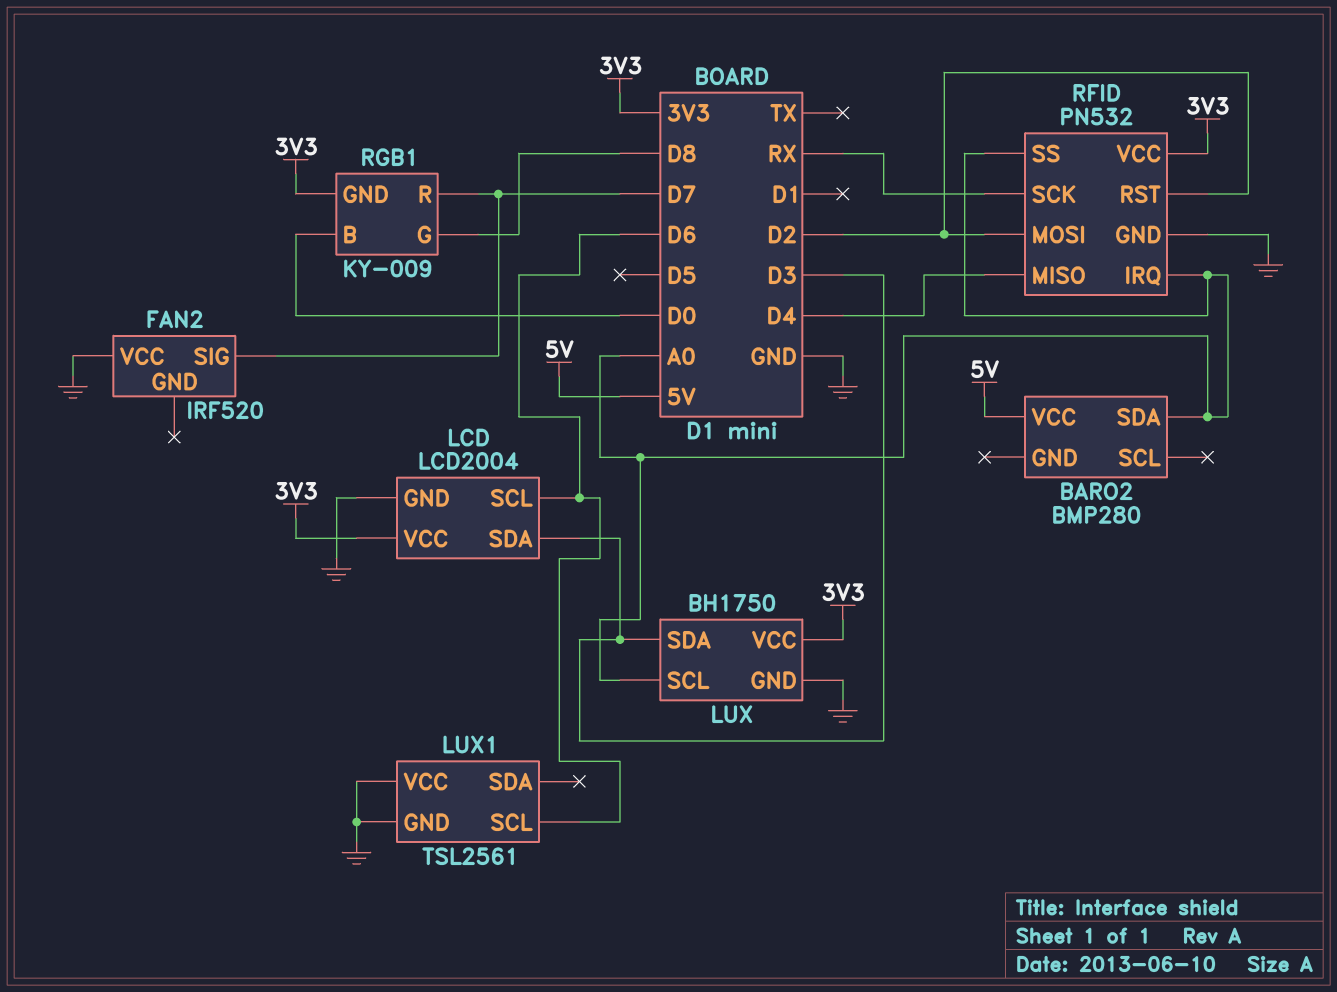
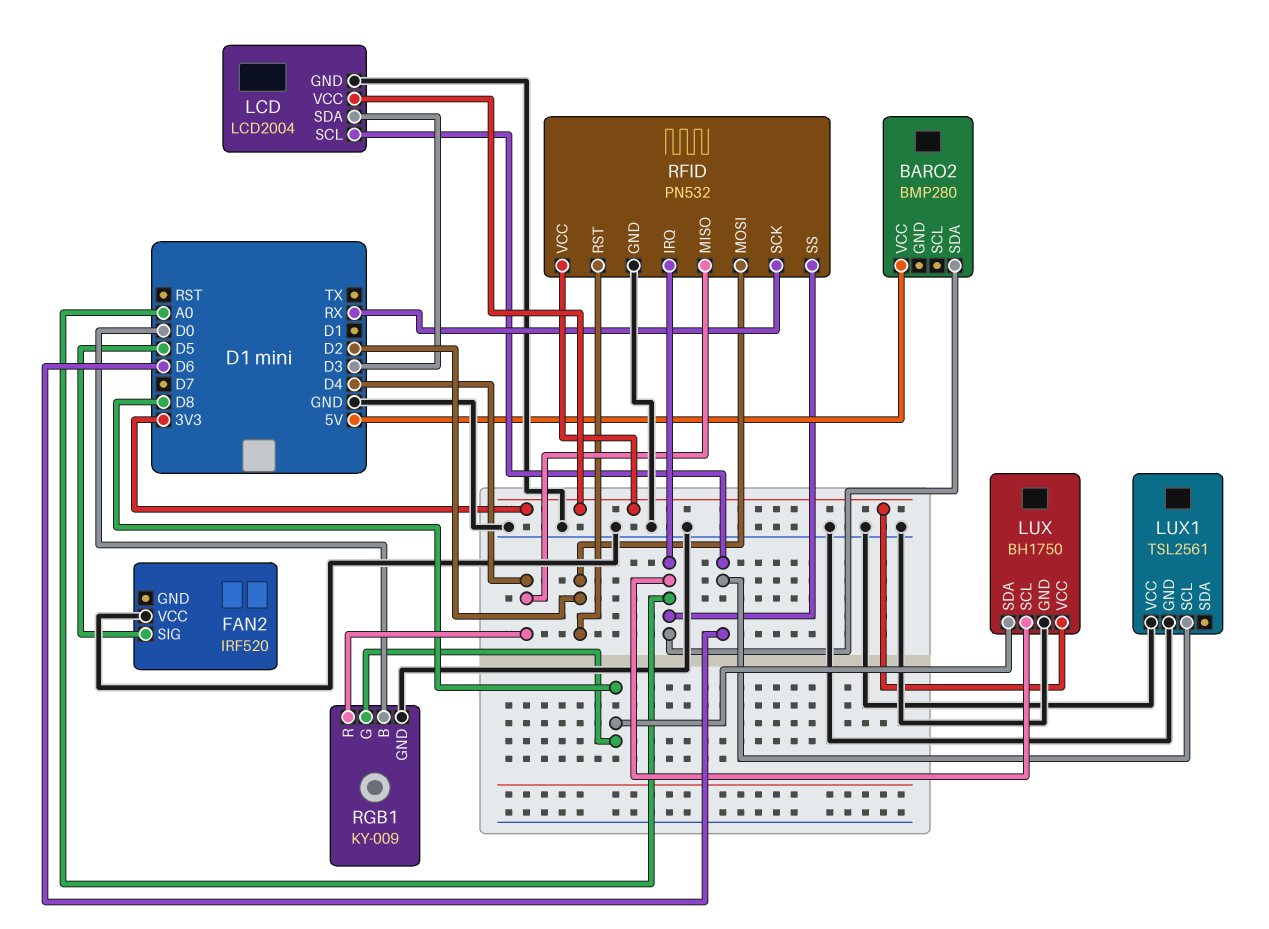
FAN2 pin SIG: D7 -> D5
LUX pin SDA: D3 -> D8
RGB1 pin GND: 3V3 -> GND
RGB1 pin R: D7 -> D4

